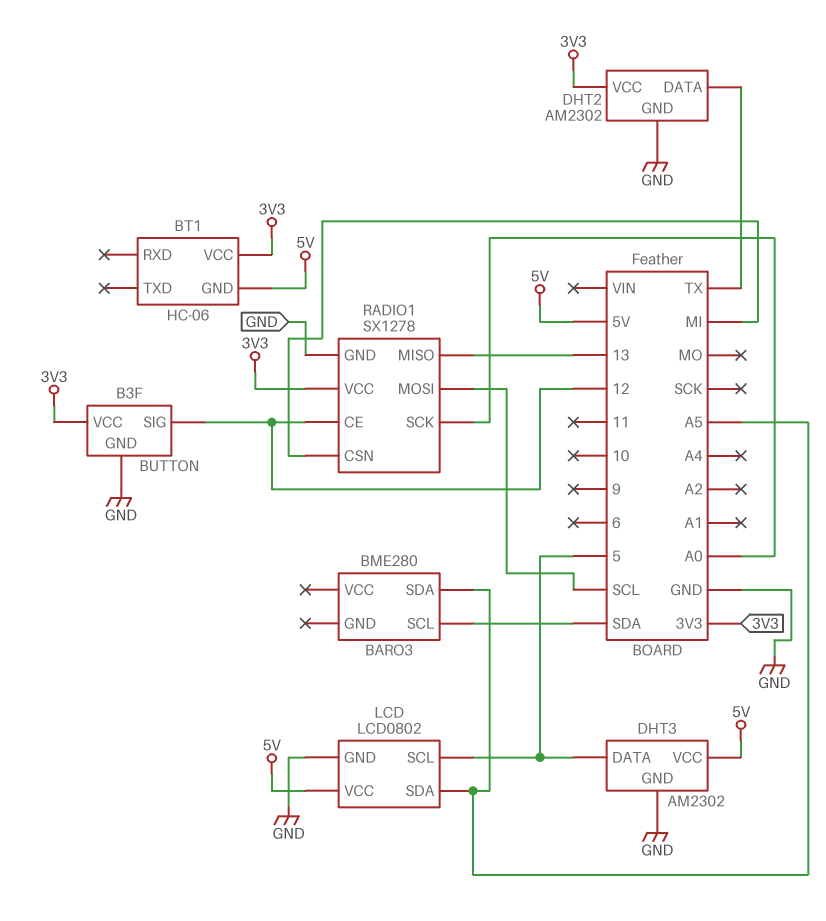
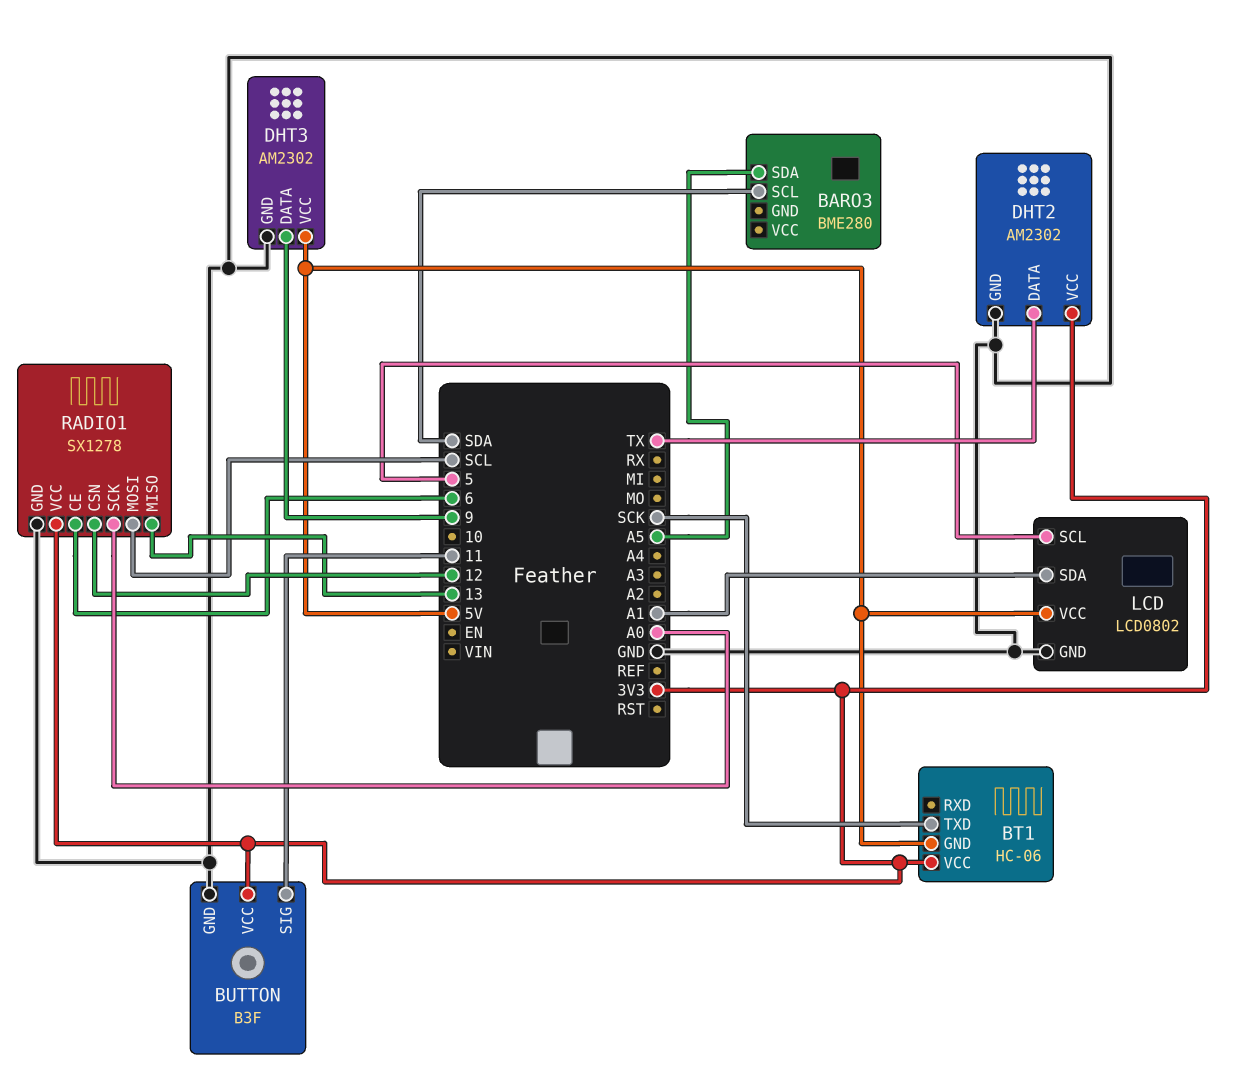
BT1 pin TXD: none -> SCK
BUTTON pin SIG: 12 -> 11
DHT3 pin DATA: 5 -> 9
LCD pin SDA: A5 -> A1
RADIO1 pin CE: 12 -> 6
RADIO1 pin CSN: MI -> 12

